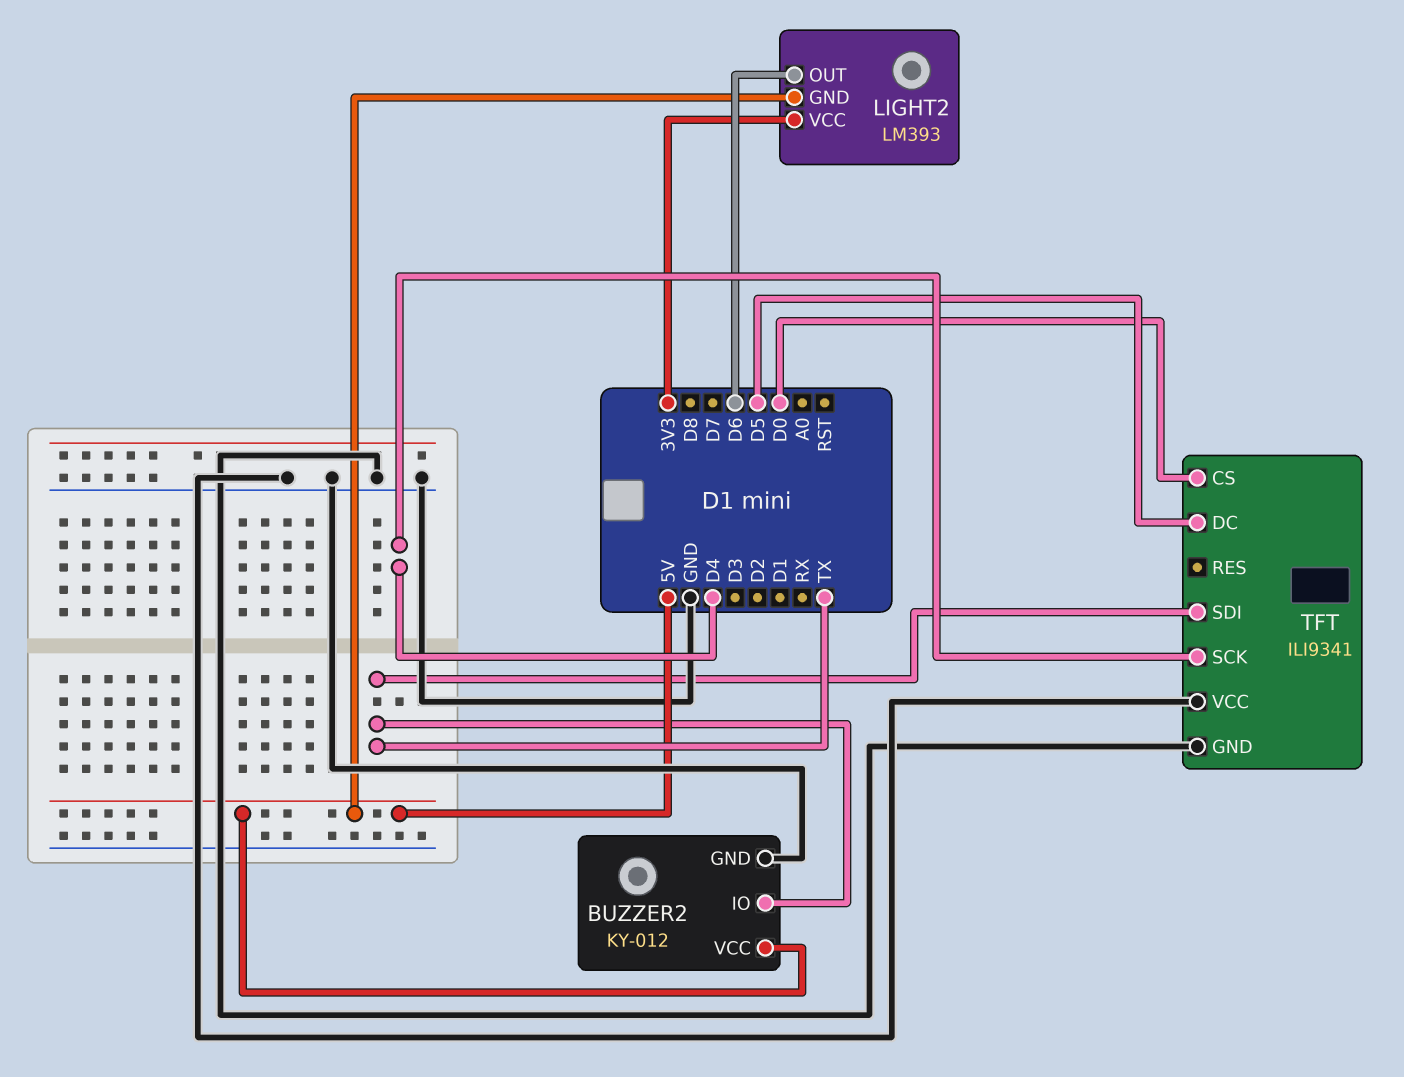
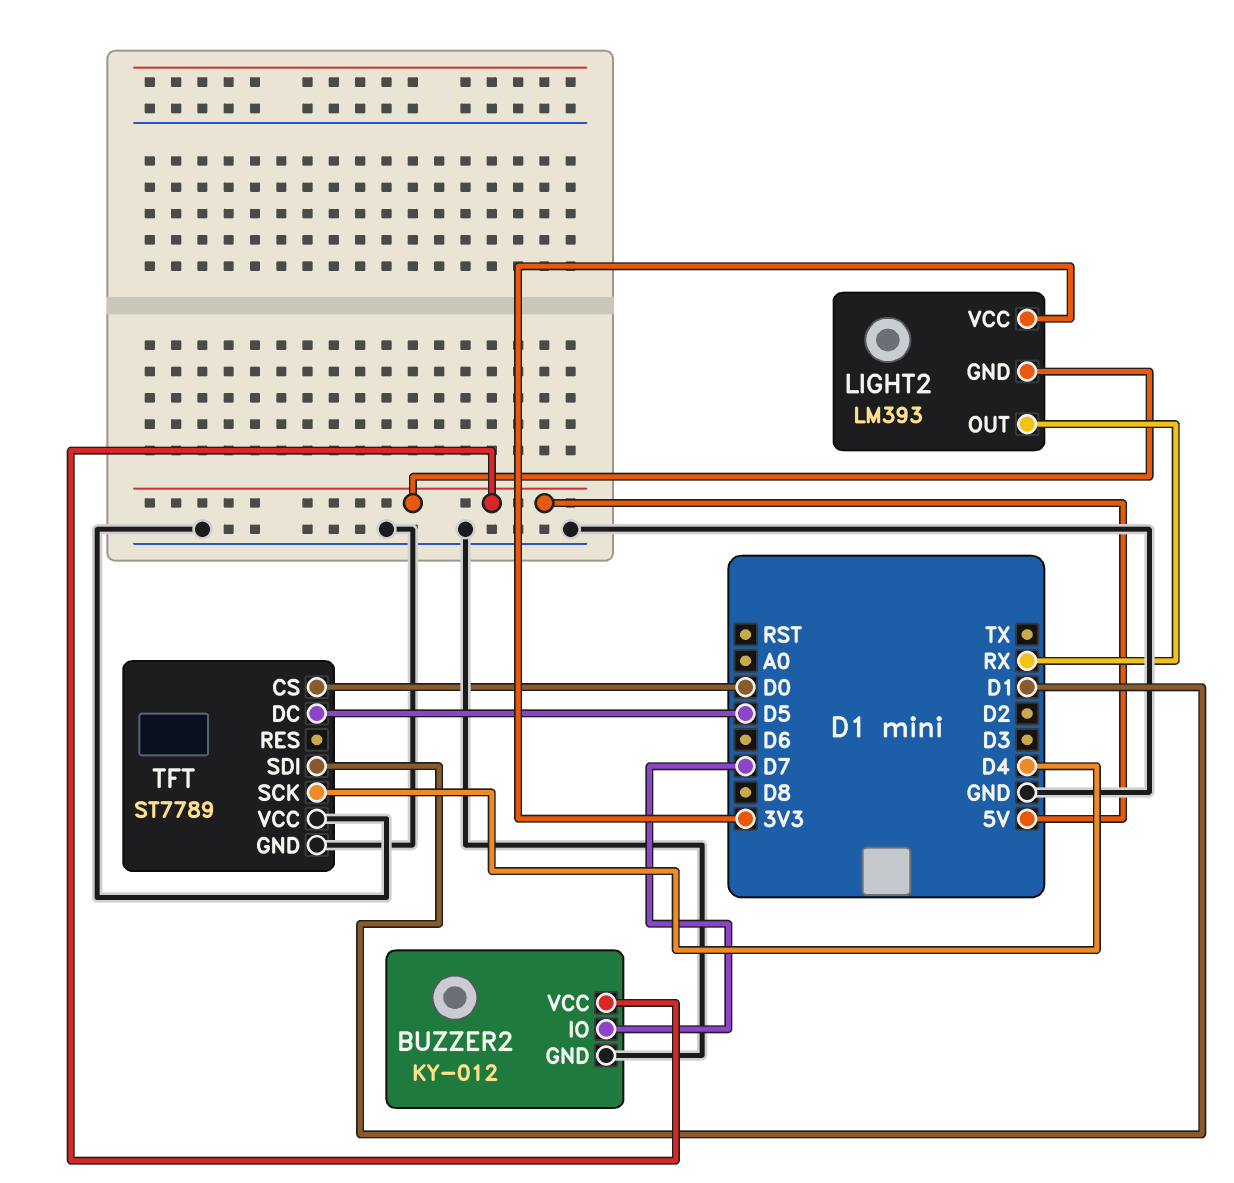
BUZZER2 pin IO: TX -> D7
LIGHT2 pin OUT: D6 -> RX
TFT: ILI9341 -> ST7789
TFT pin SDI: TX -> D1

